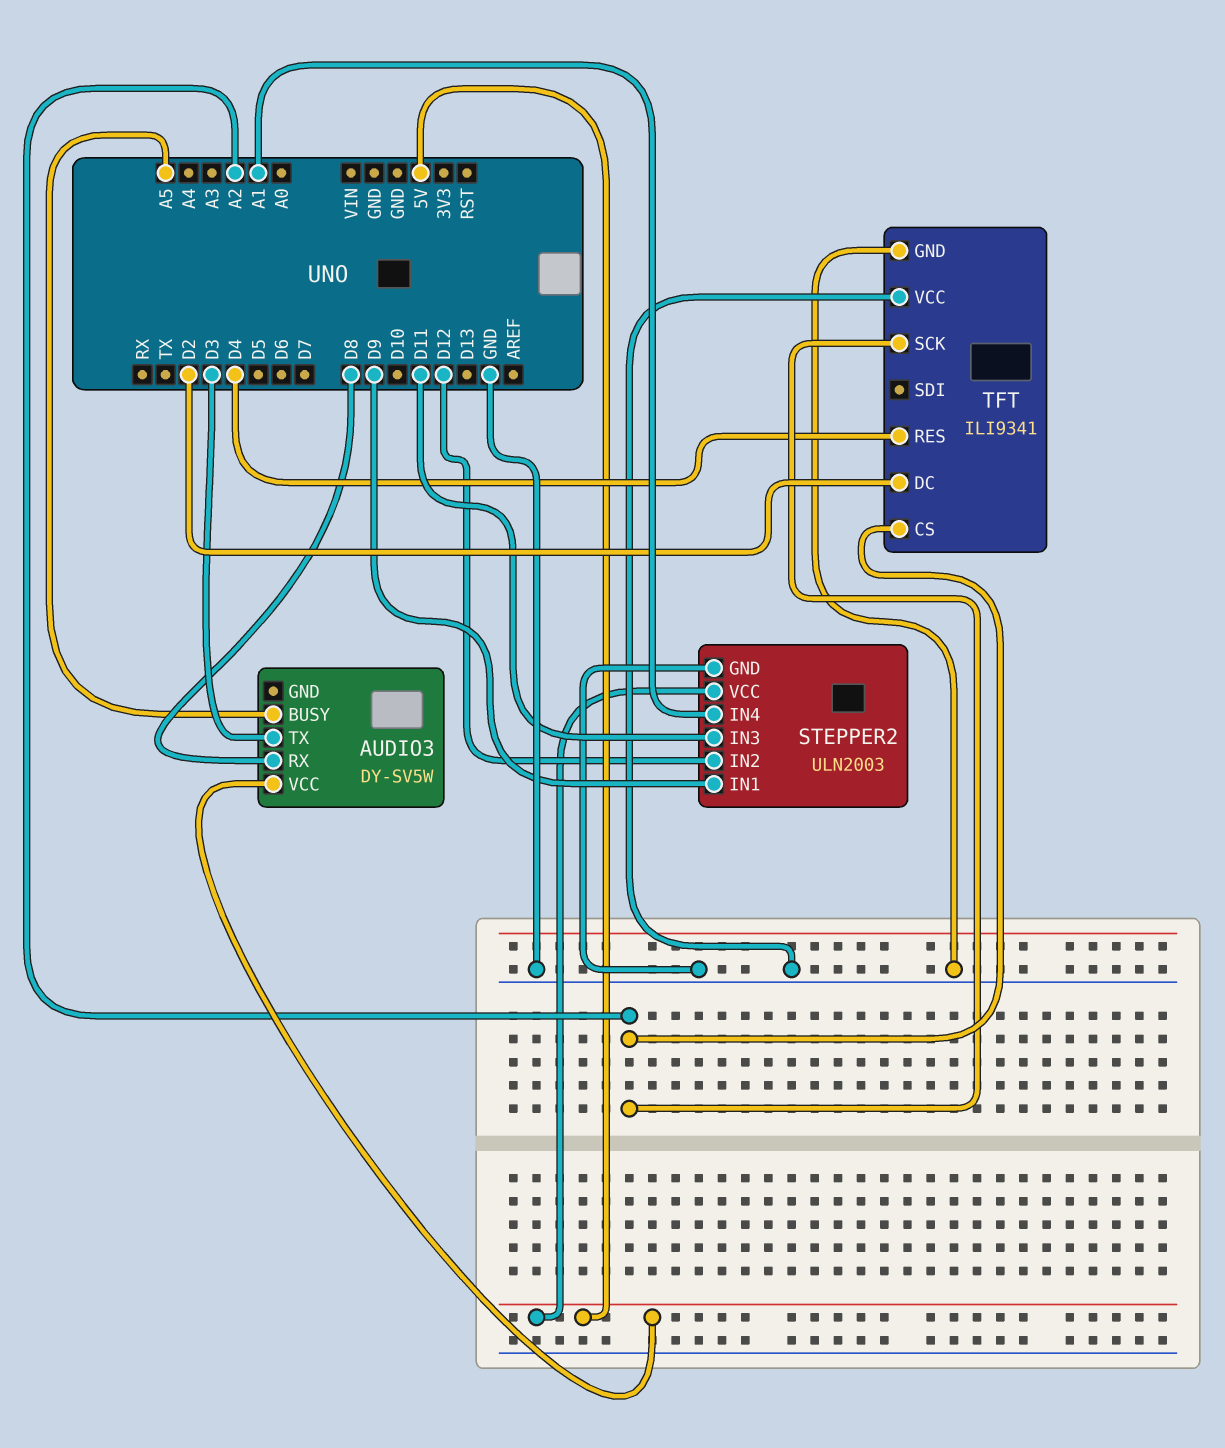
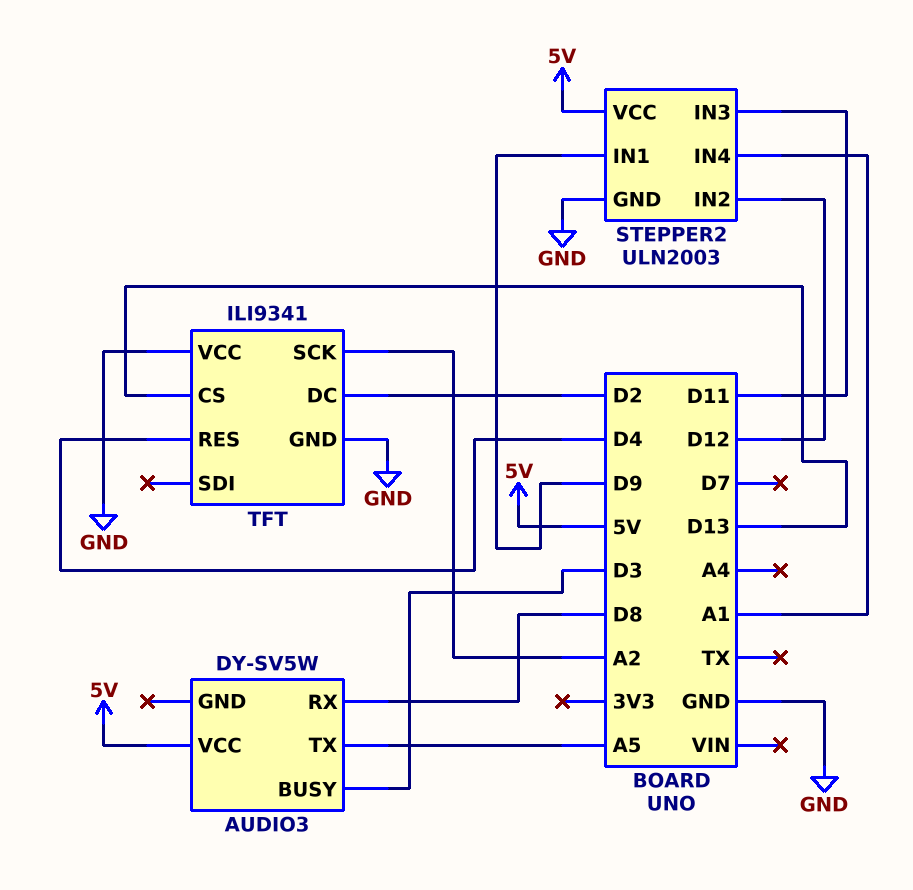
AUDIO3 pin BUSY: A5 -> D3
AUDIO3 pin TX: D3 -> A5
TFT pin CS: A2 -> D13

